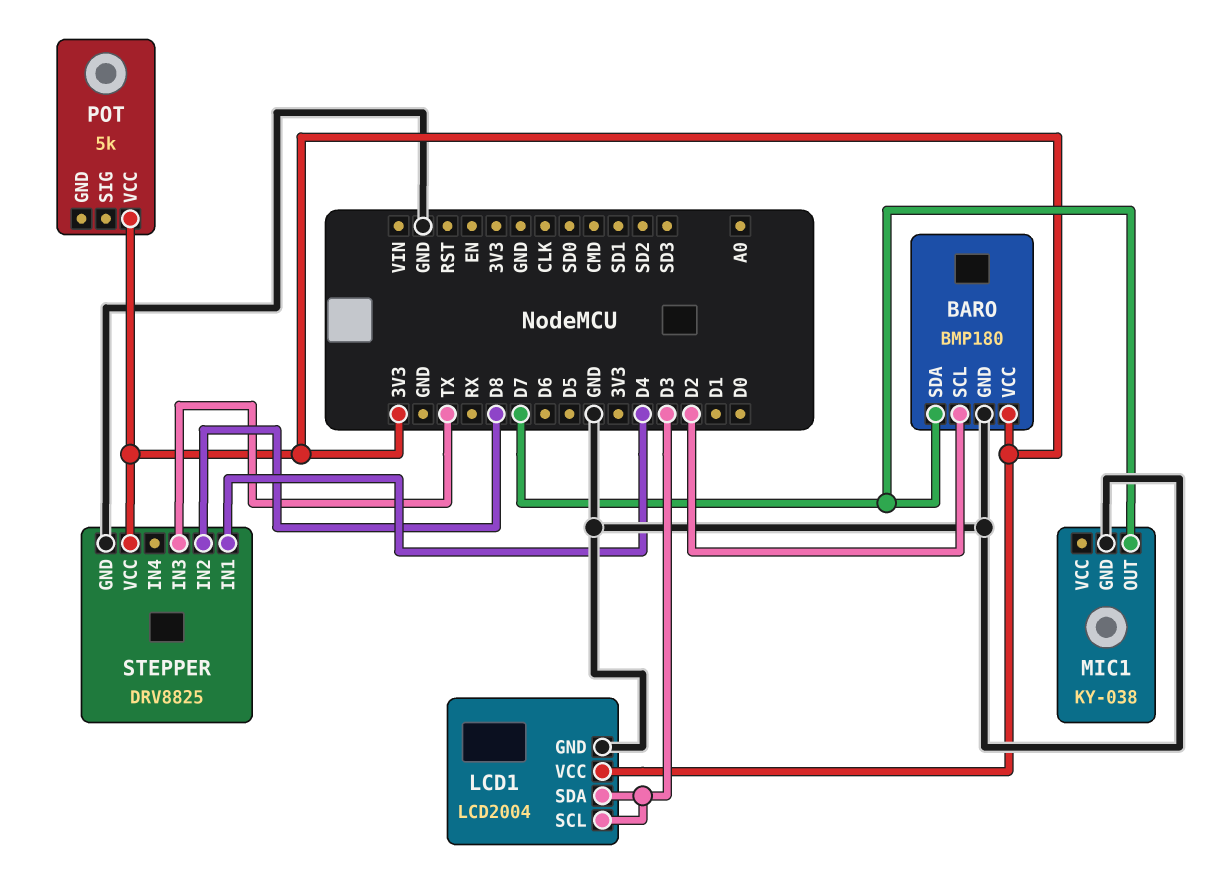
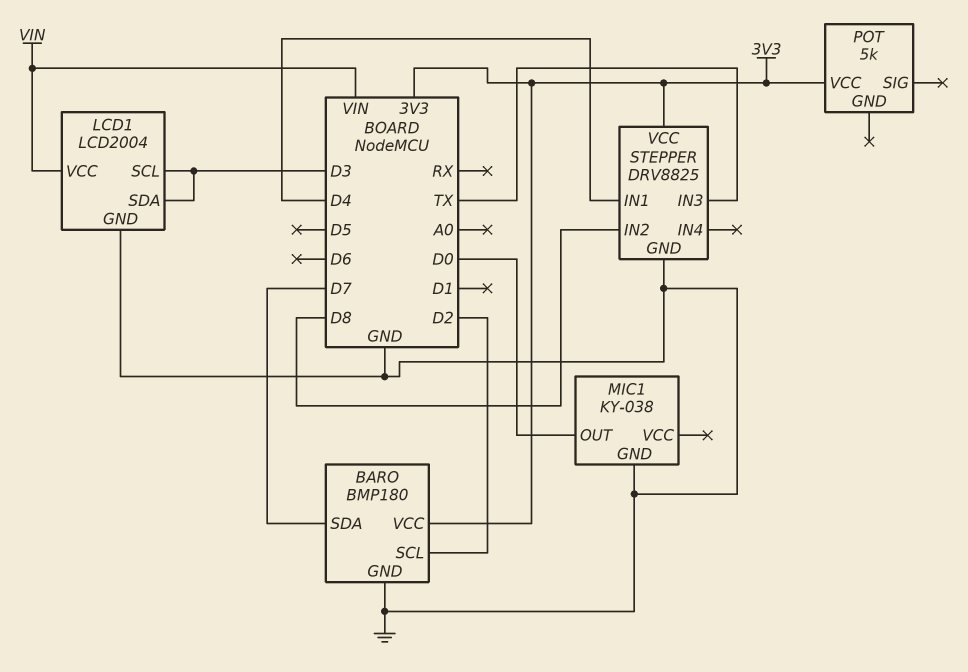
LCD1 pin VCC: 3V3 -> VIN
MIC1 pin OUT: D7 -> D0

